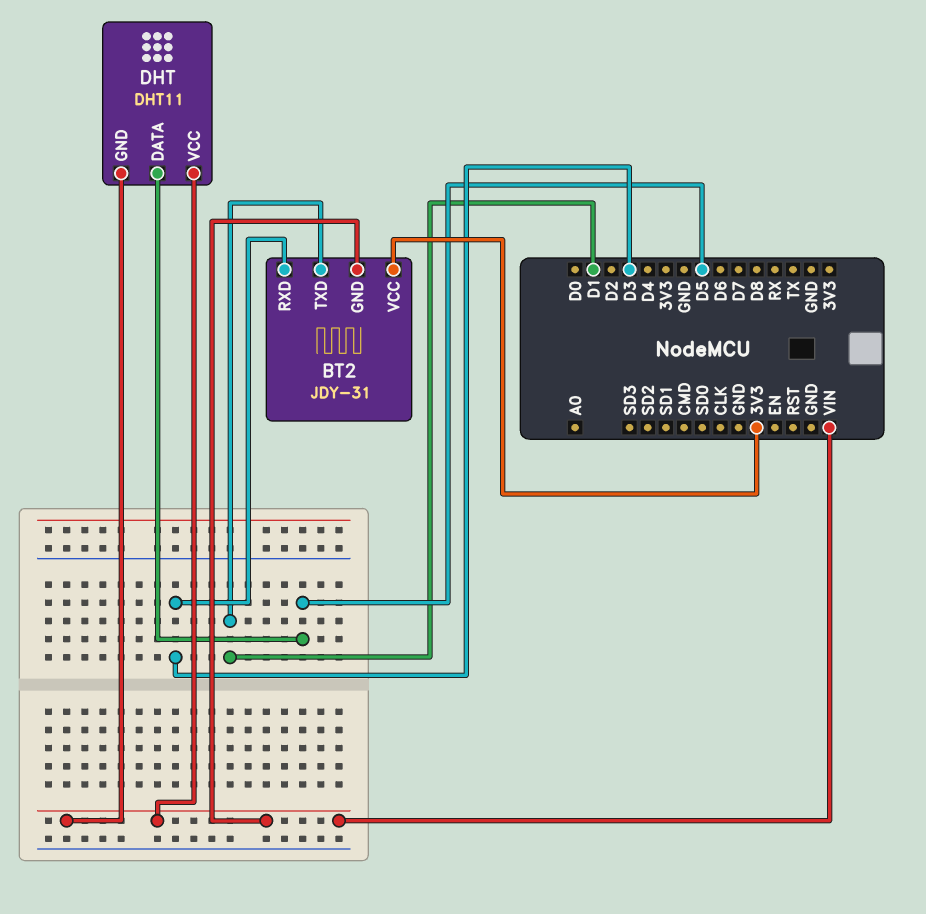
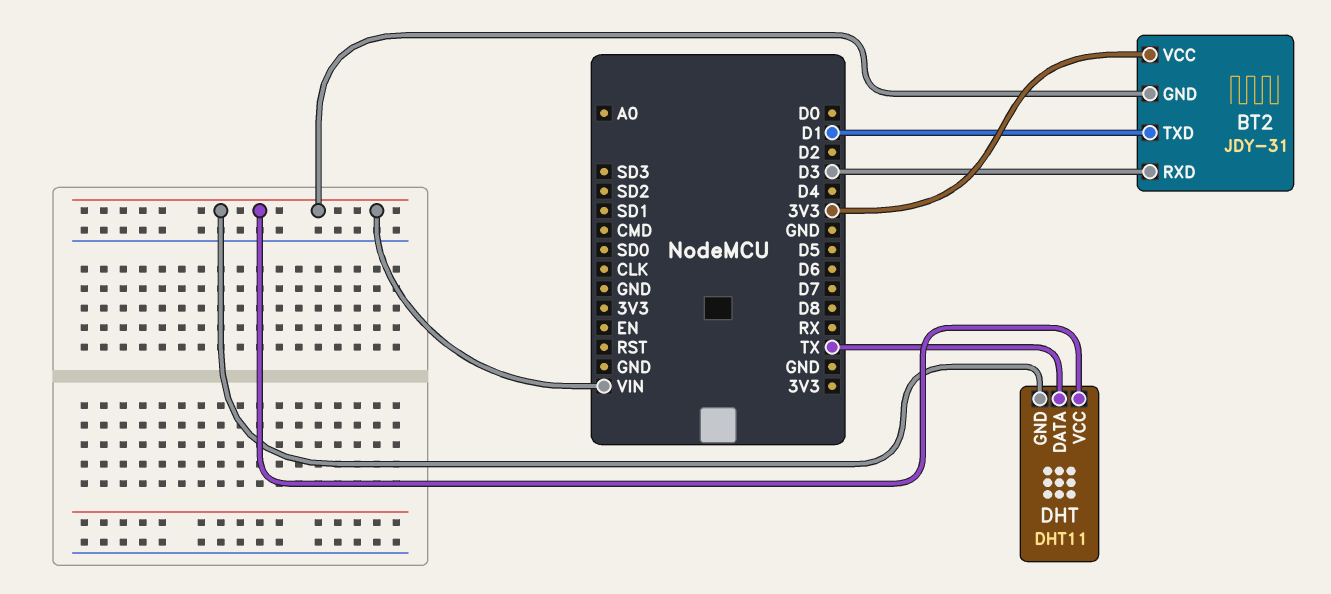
DHT pin DATA: D5 -> TX

